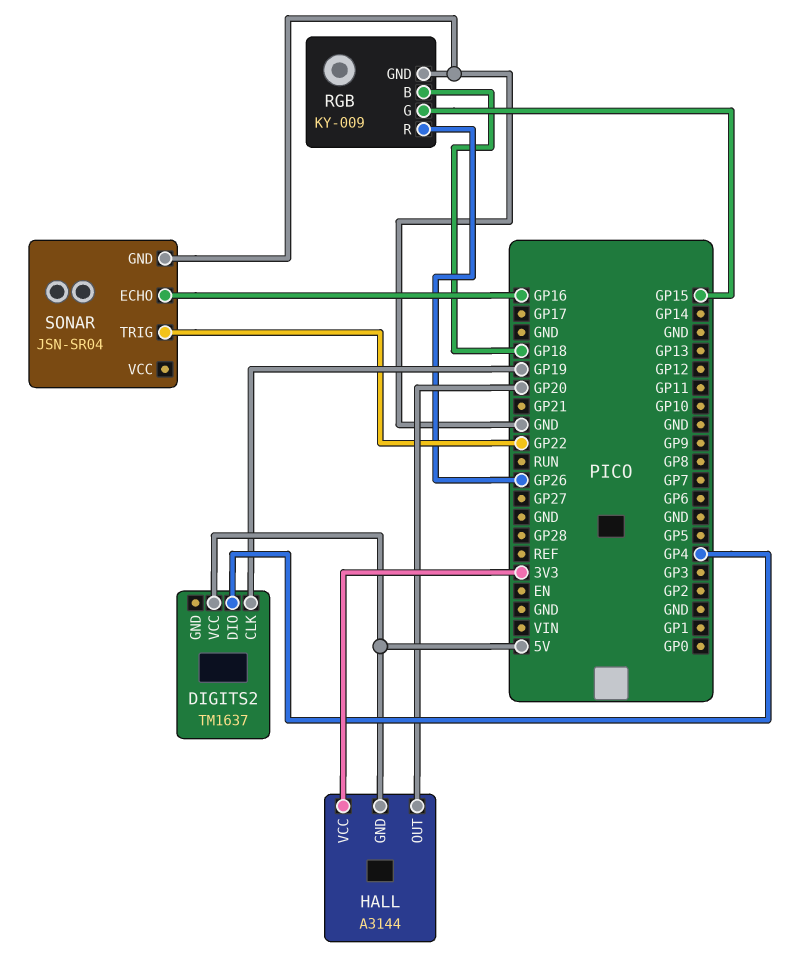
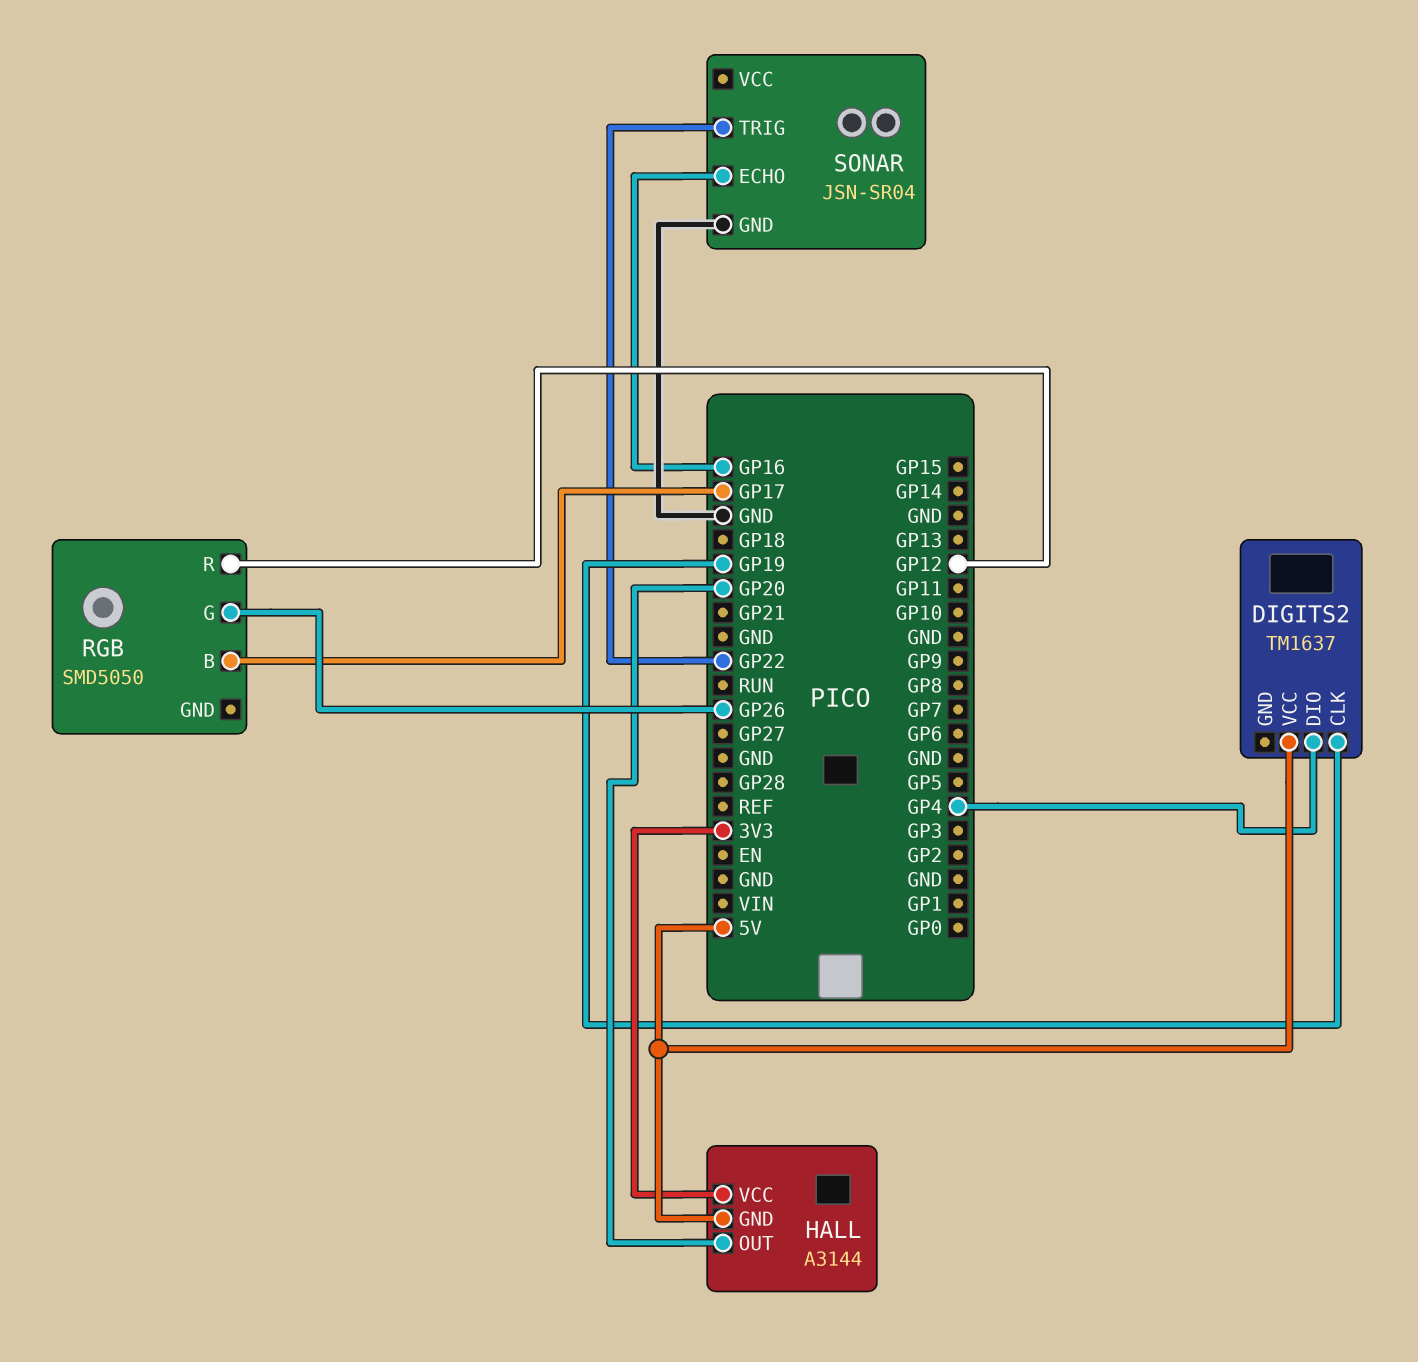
RGB: KY-009 -> SMD5050
RGB pin B: GP18 -> GP17
RGB pin G: GP15 -> GP26
RGB pin GND: GND -> none
RGB pin R: GP26 -> GP12

